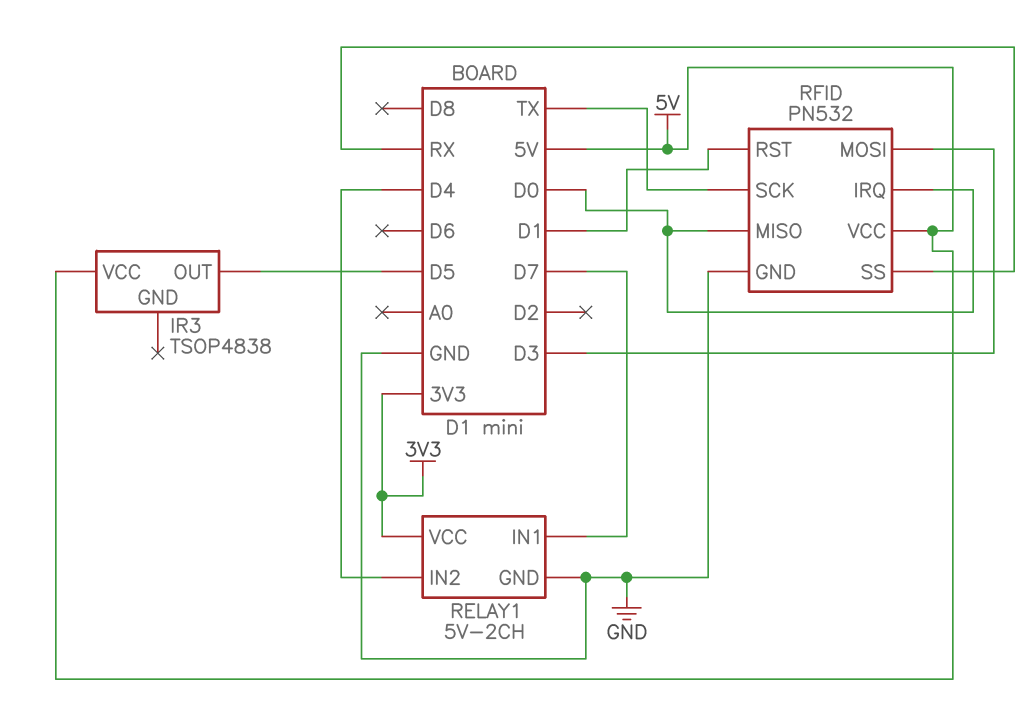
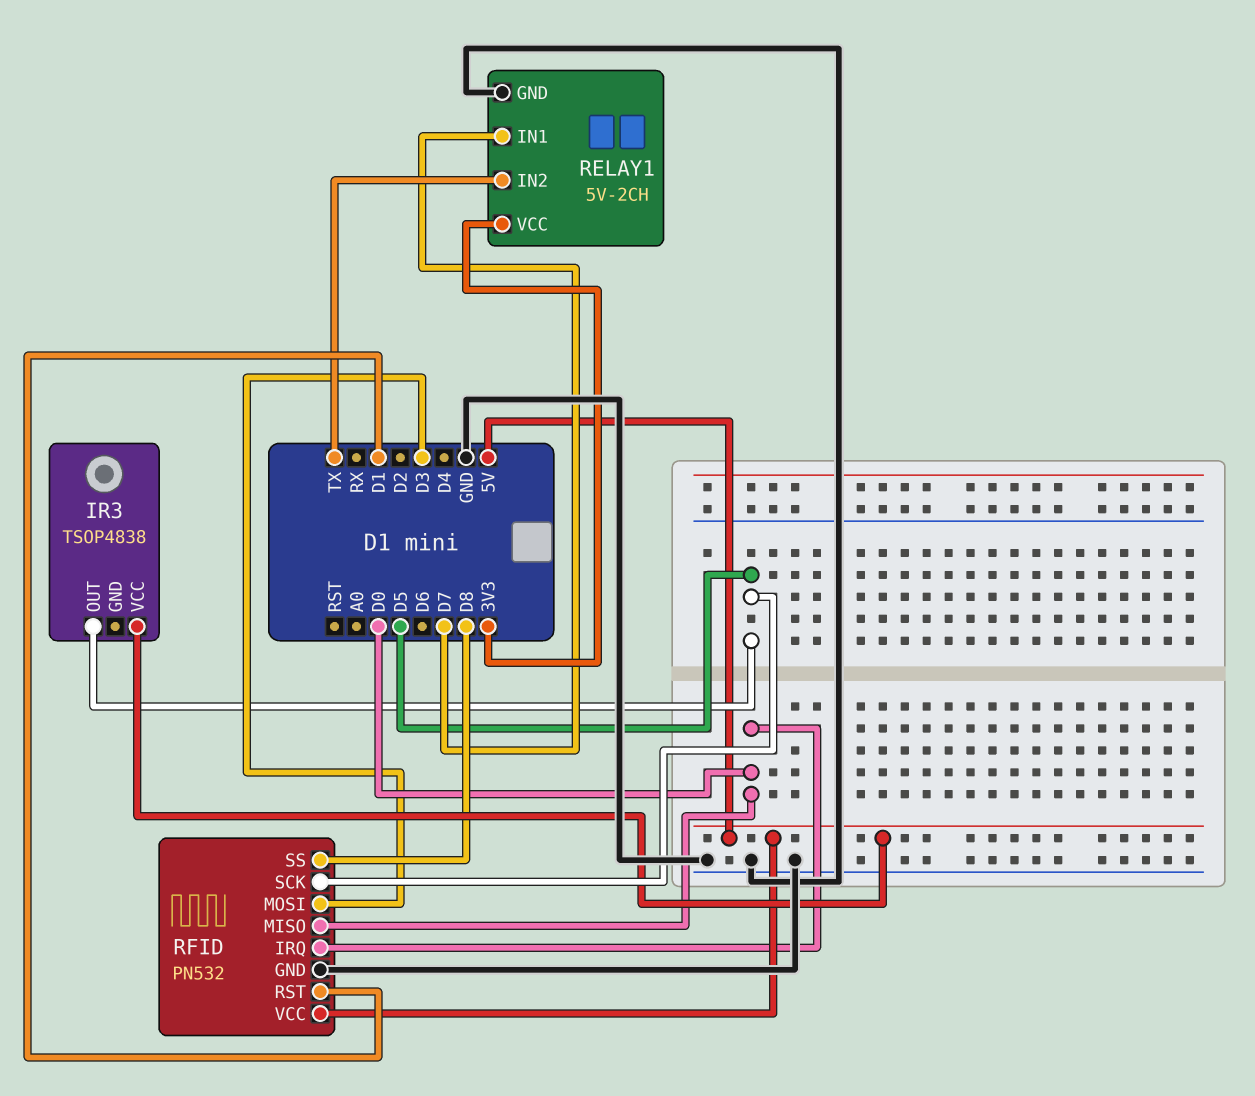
RELAY1 pin IN2: D4 -> TX
RFID pin SCK: TX -> D5
RFID pin SS: RX -> D8

